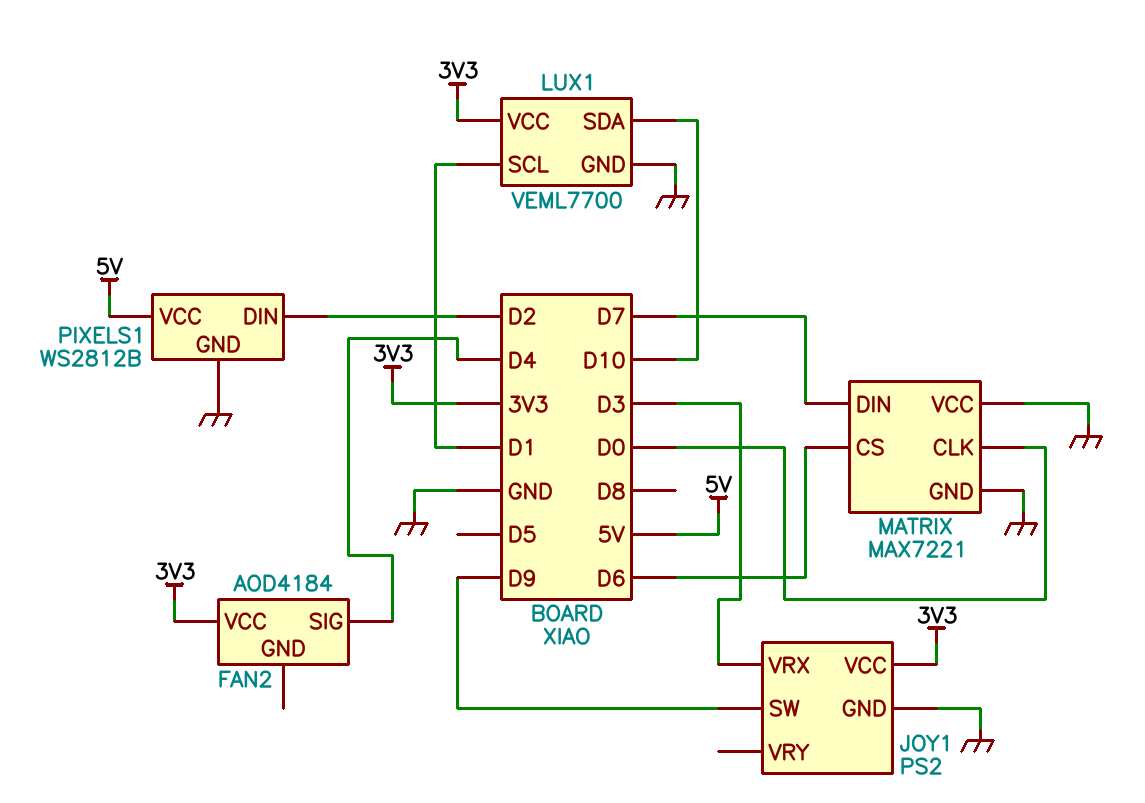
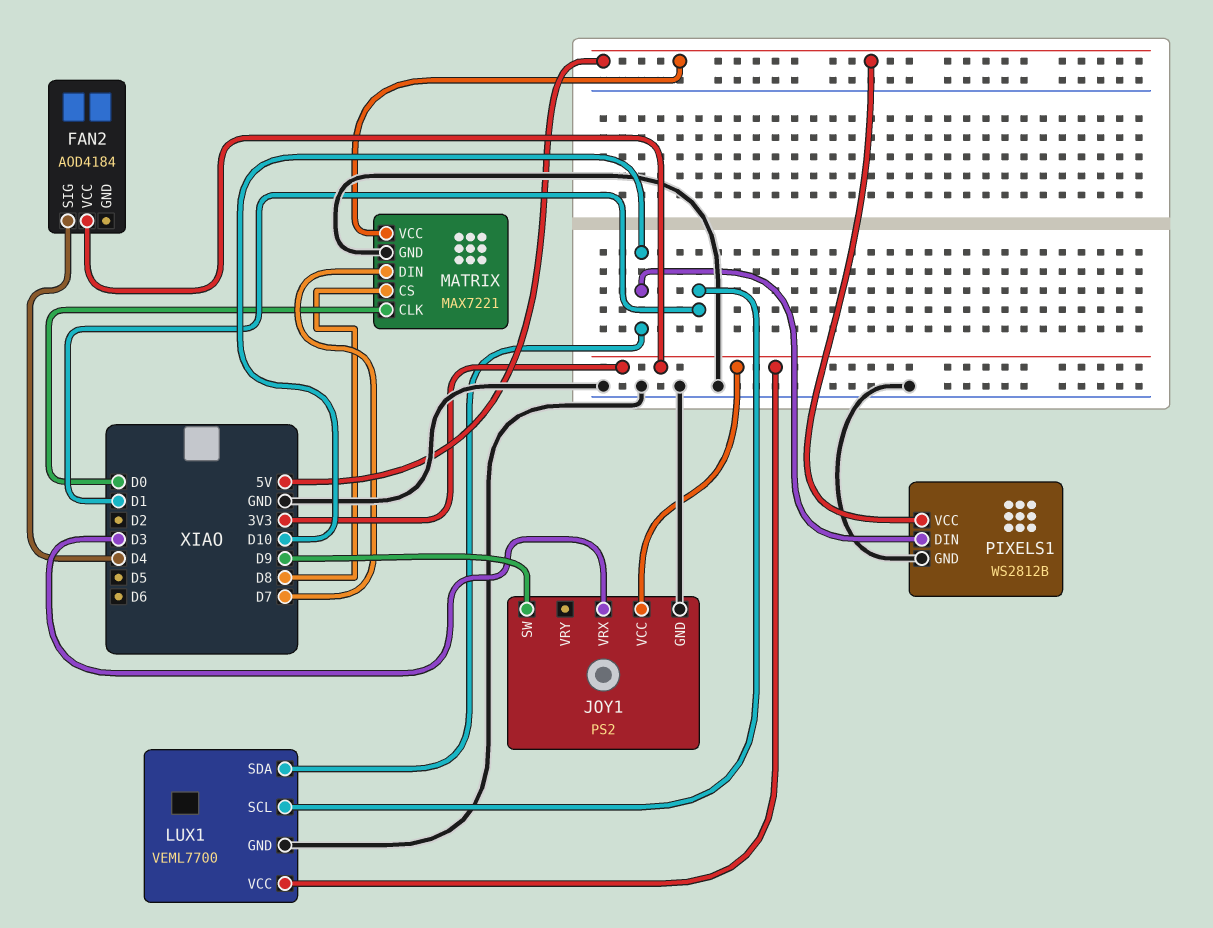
MATRIX pin CS: D6 -> D8
MATRIX pin VCC: GND -> 5V
PIXELS1 pin DIN: D2 -> D10

